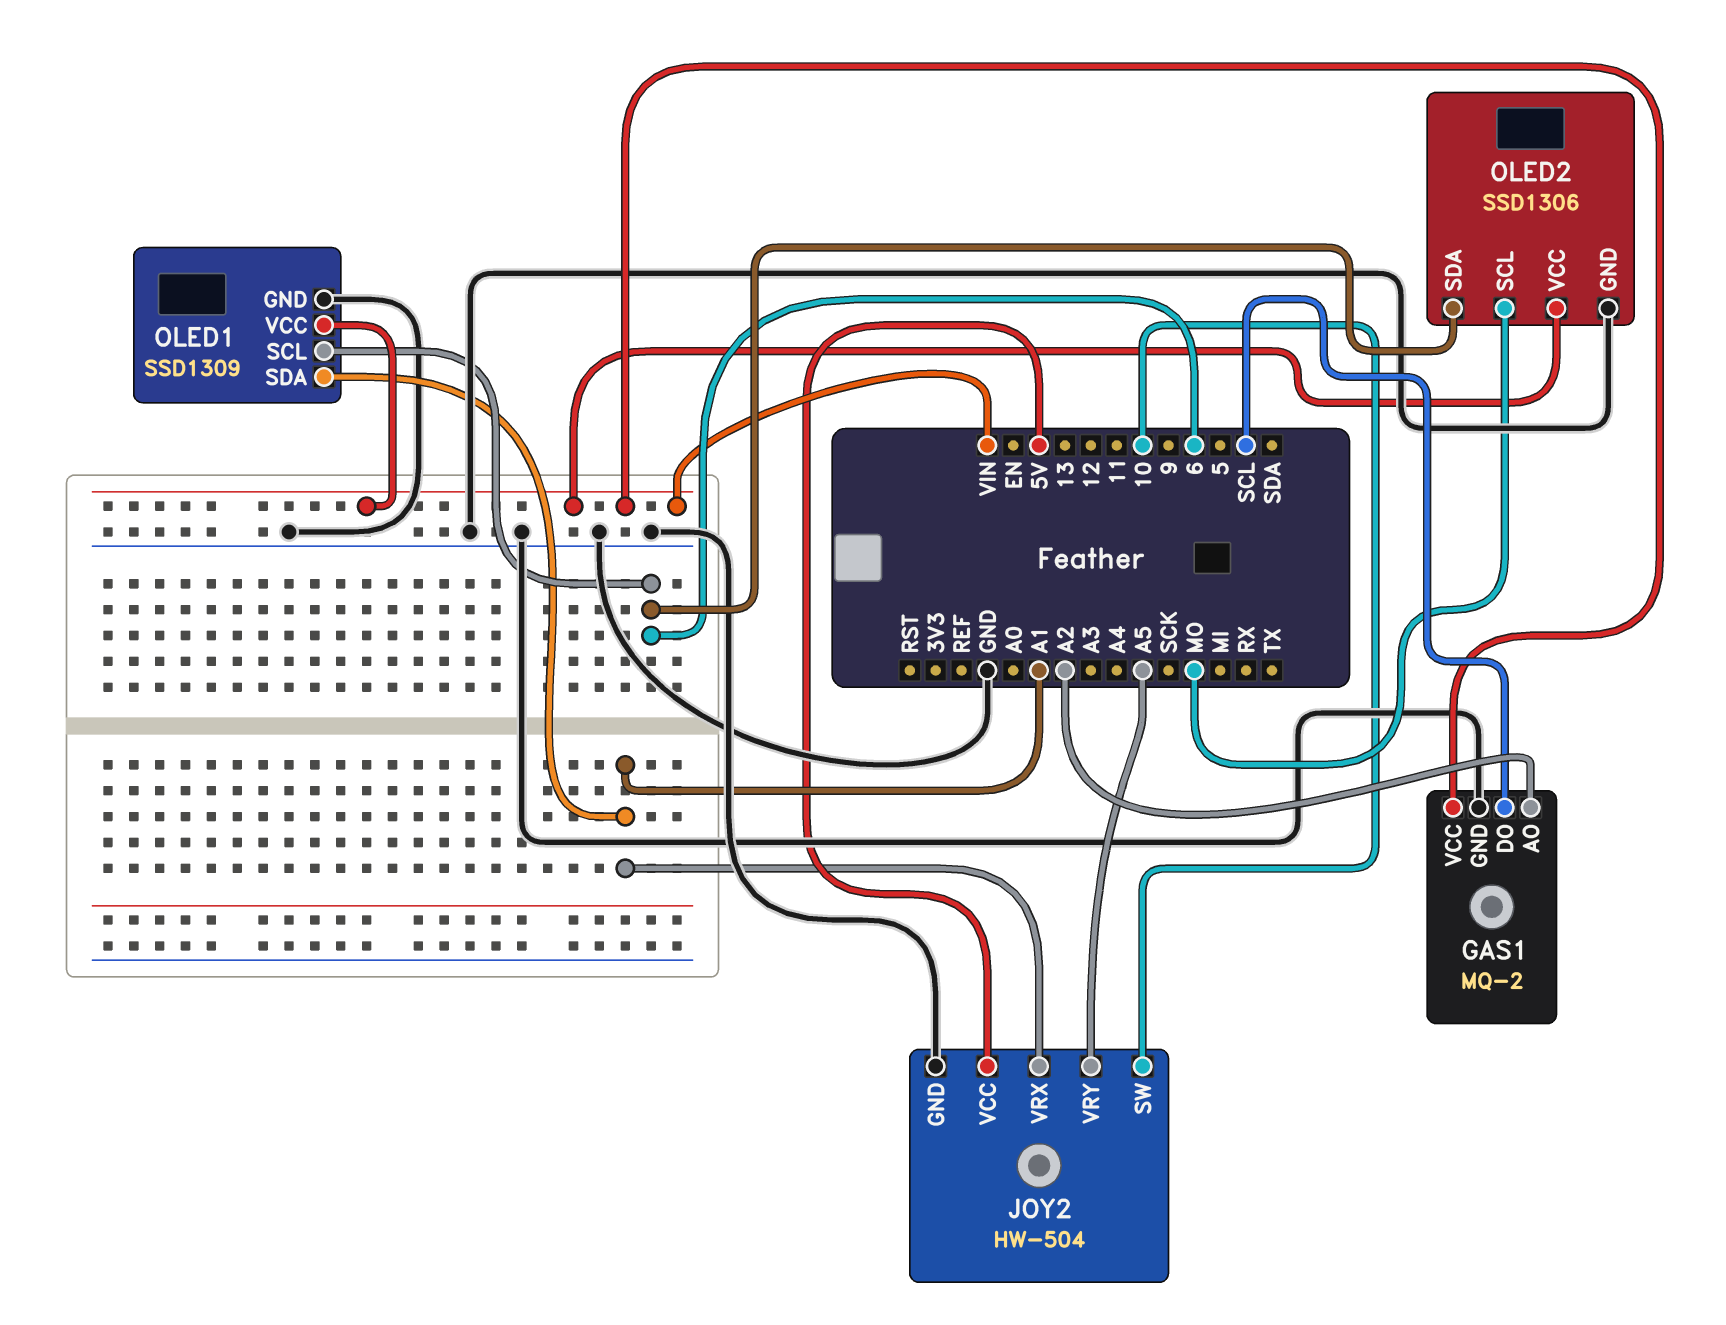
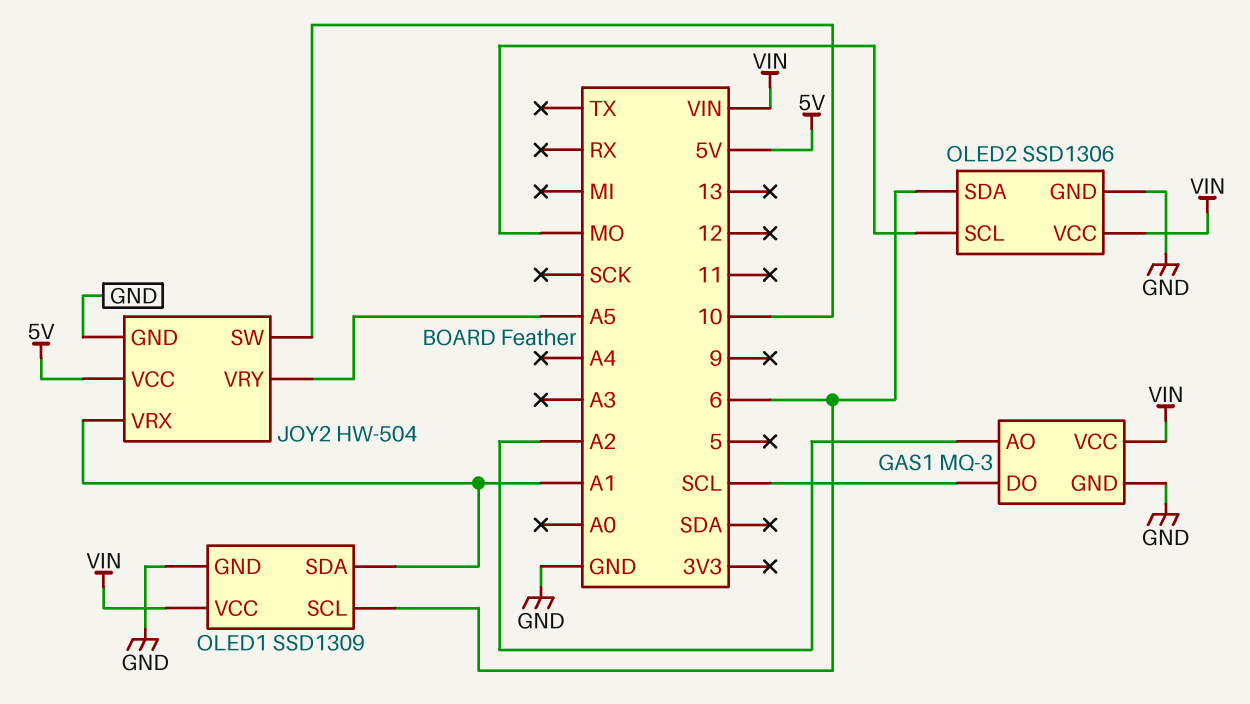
GAS1: MQ-2 -> MQ-3

